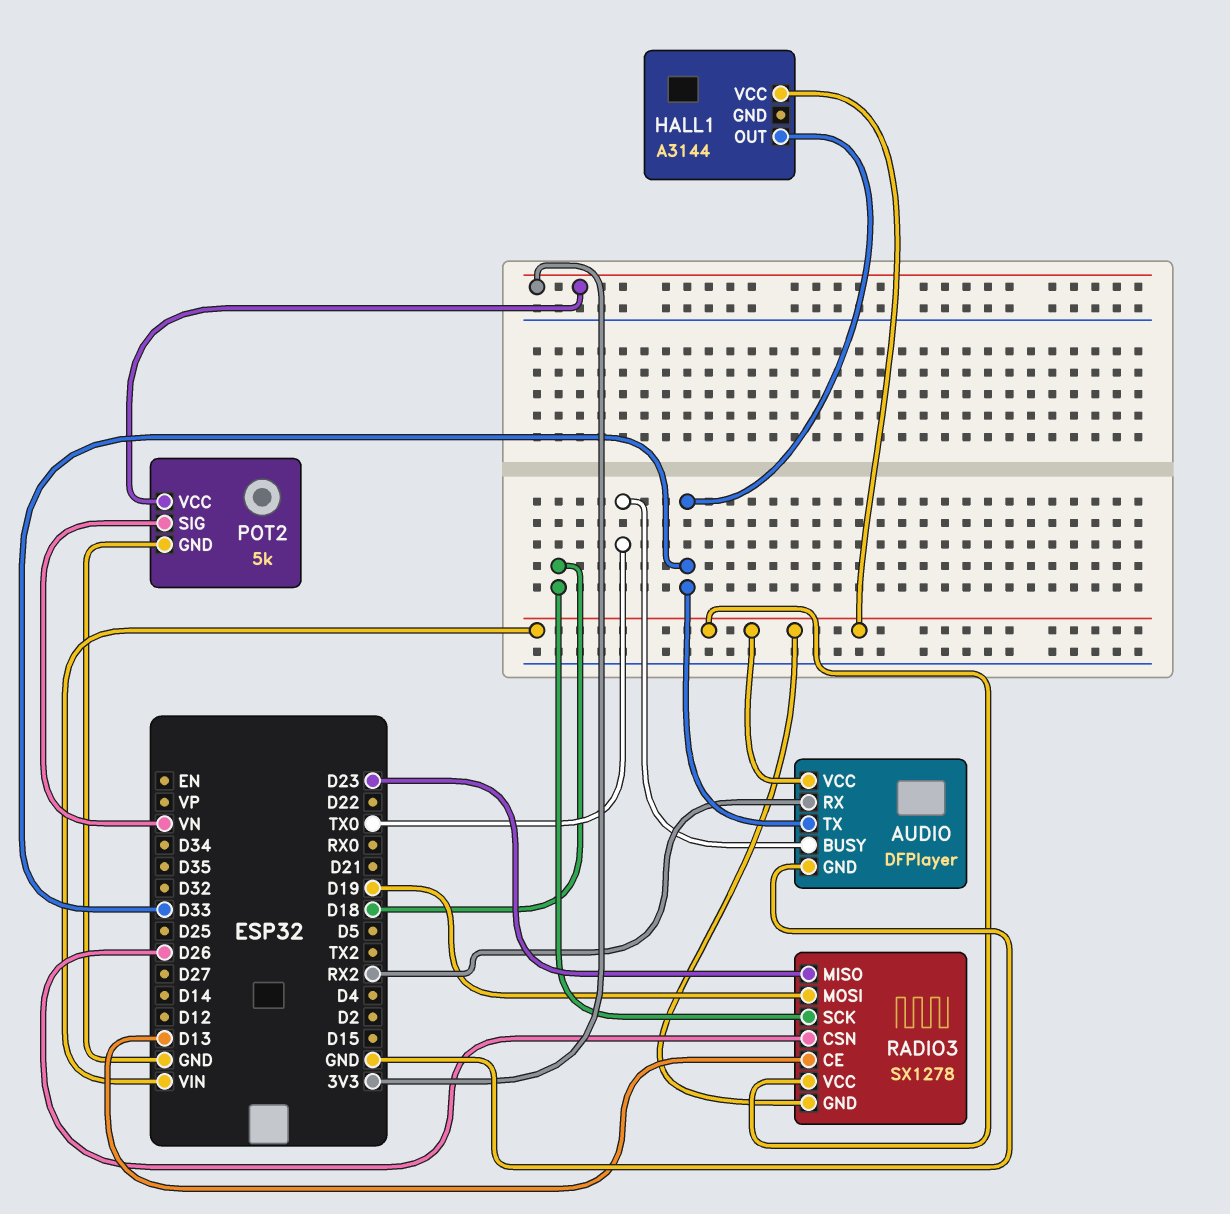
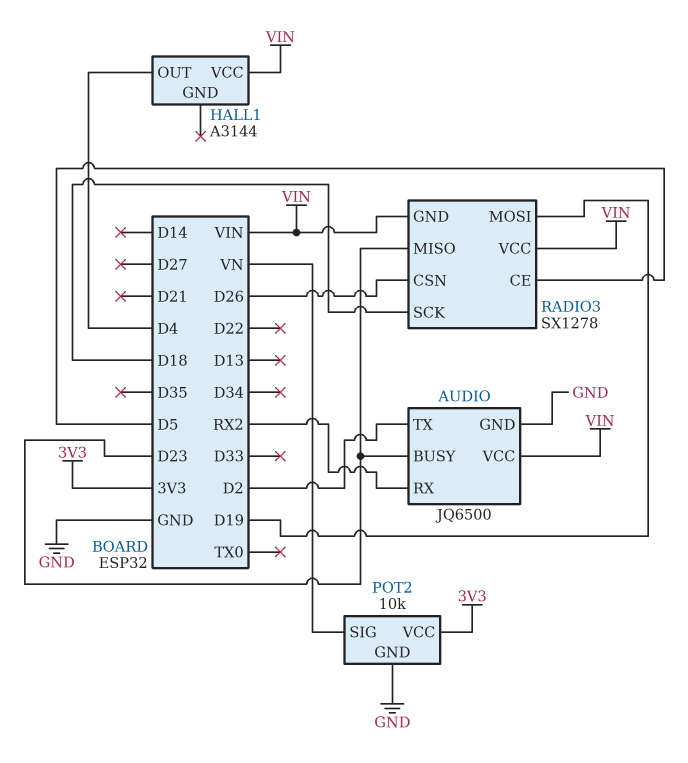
AUDIO: DFPlayer -> JQ6500
AUDIO pin BUSY: TX0 -> D23
AUDIO pin TX: D33 -> D2
HALL1 pin OUT: D33 -> D4
POT2: 5k -> 10k
RADIO3 pin CE: D13 -> D5

